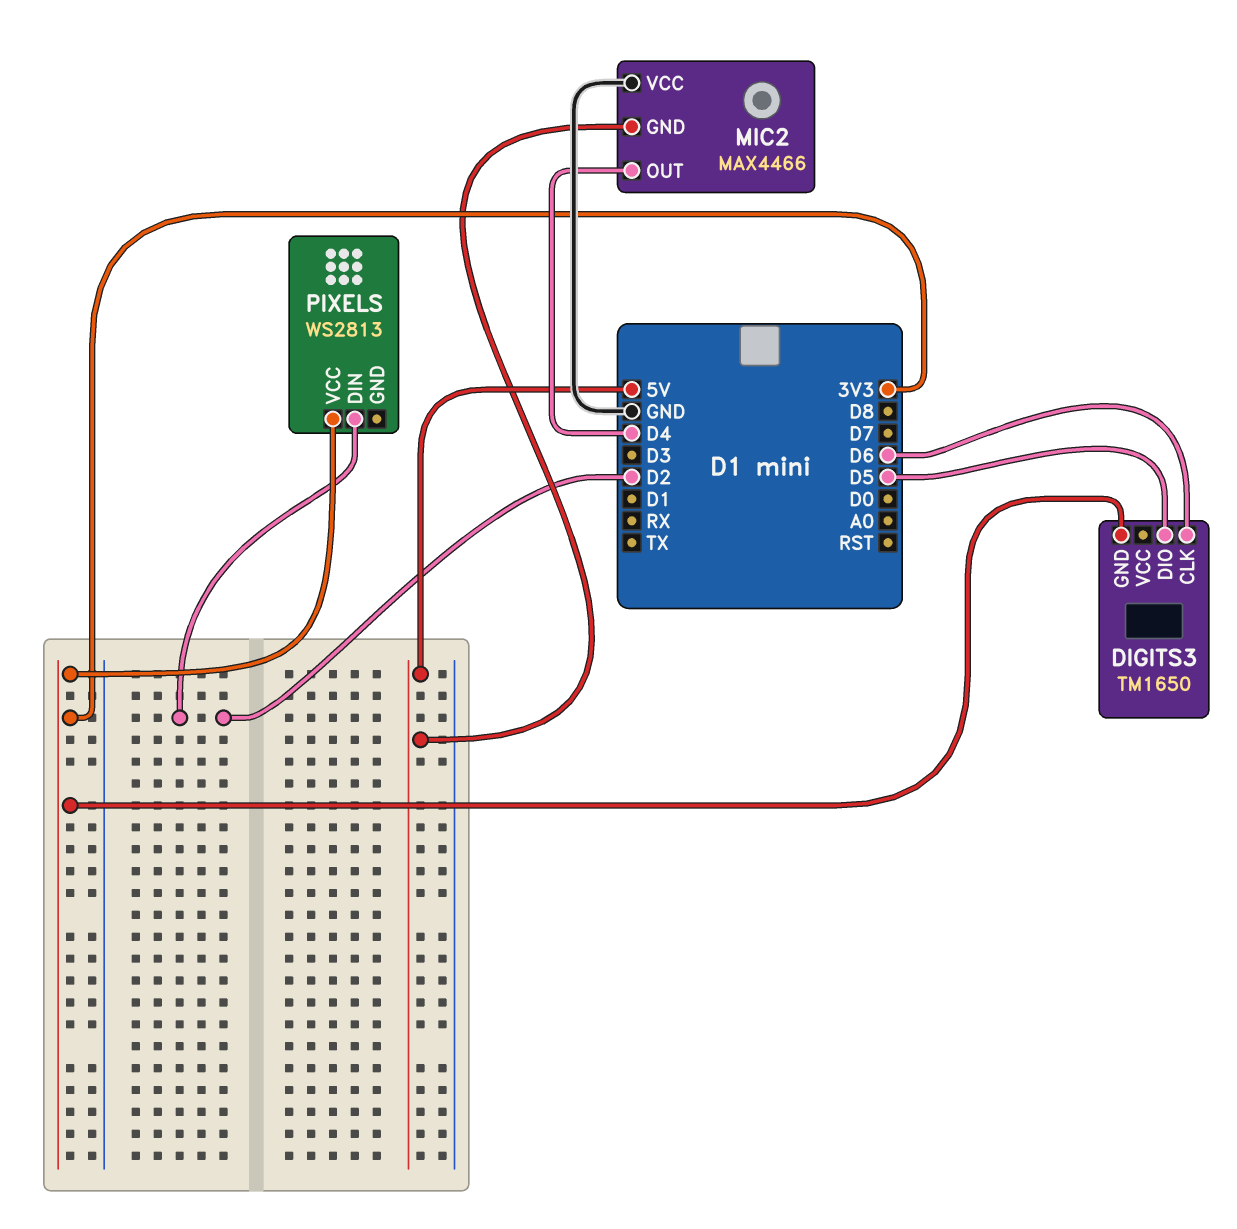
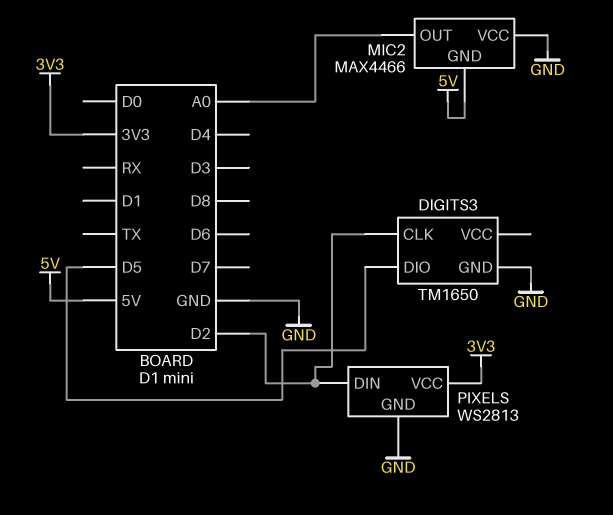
DIGITS3 pin CLK: D6 -> D2
DIGITS3 pin GND: 3V3 -> GND
MIC2 pin OUT: D4 -> A0
PIXELS pin GND: none -> GND

